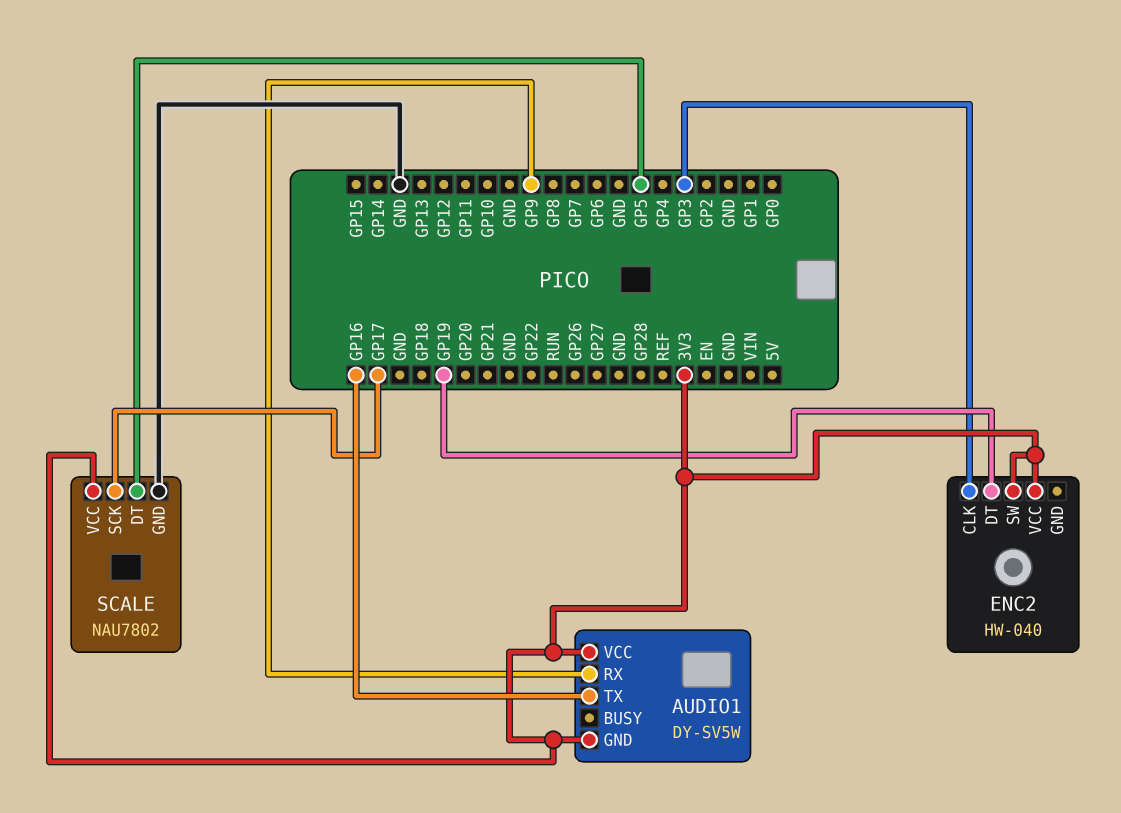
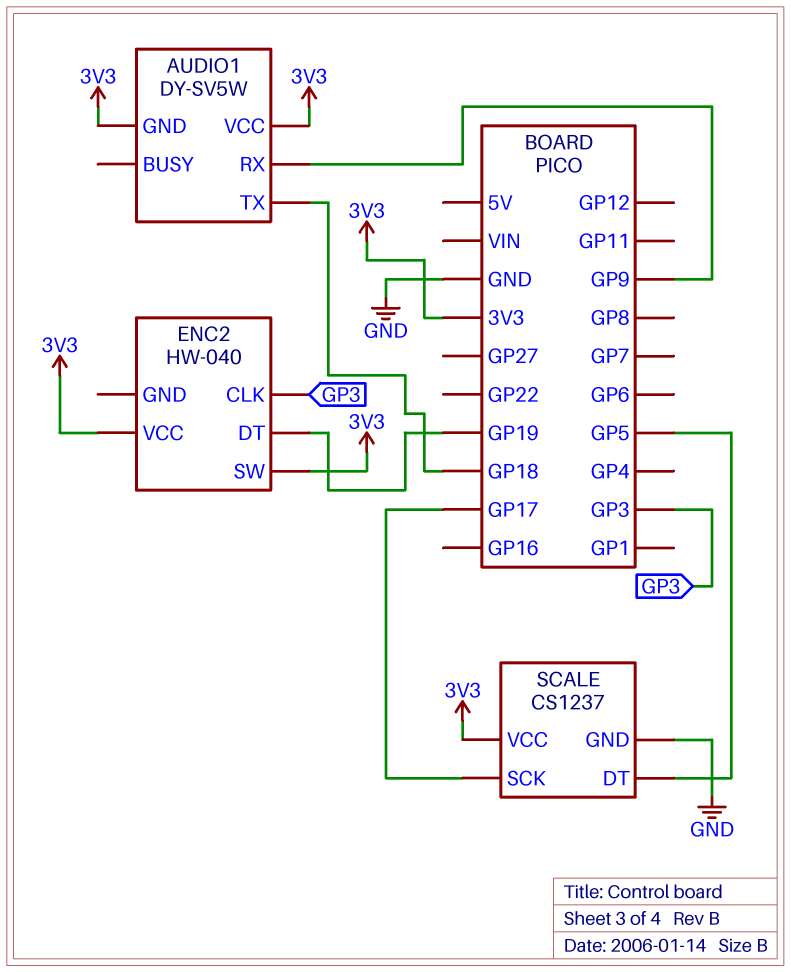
AUDIO1 pin TX: GP16 -> GP18
SCALE: NAU7802 -> CS1237

